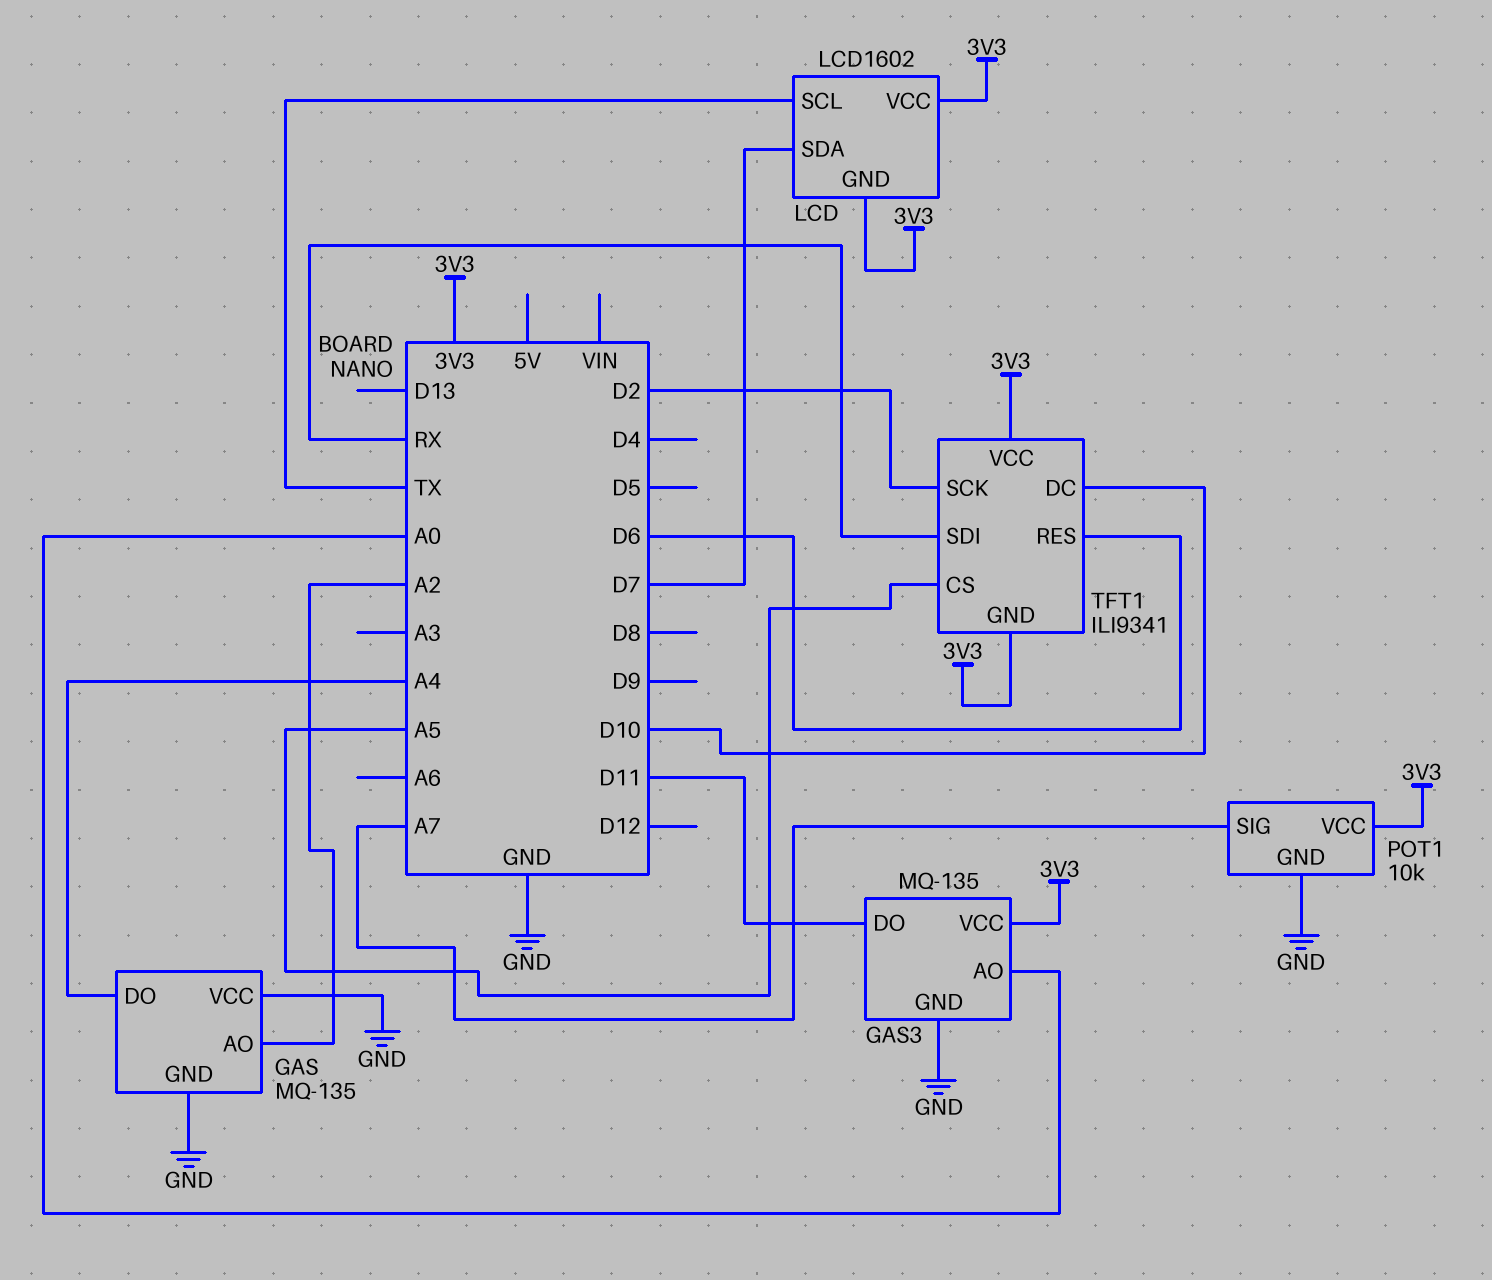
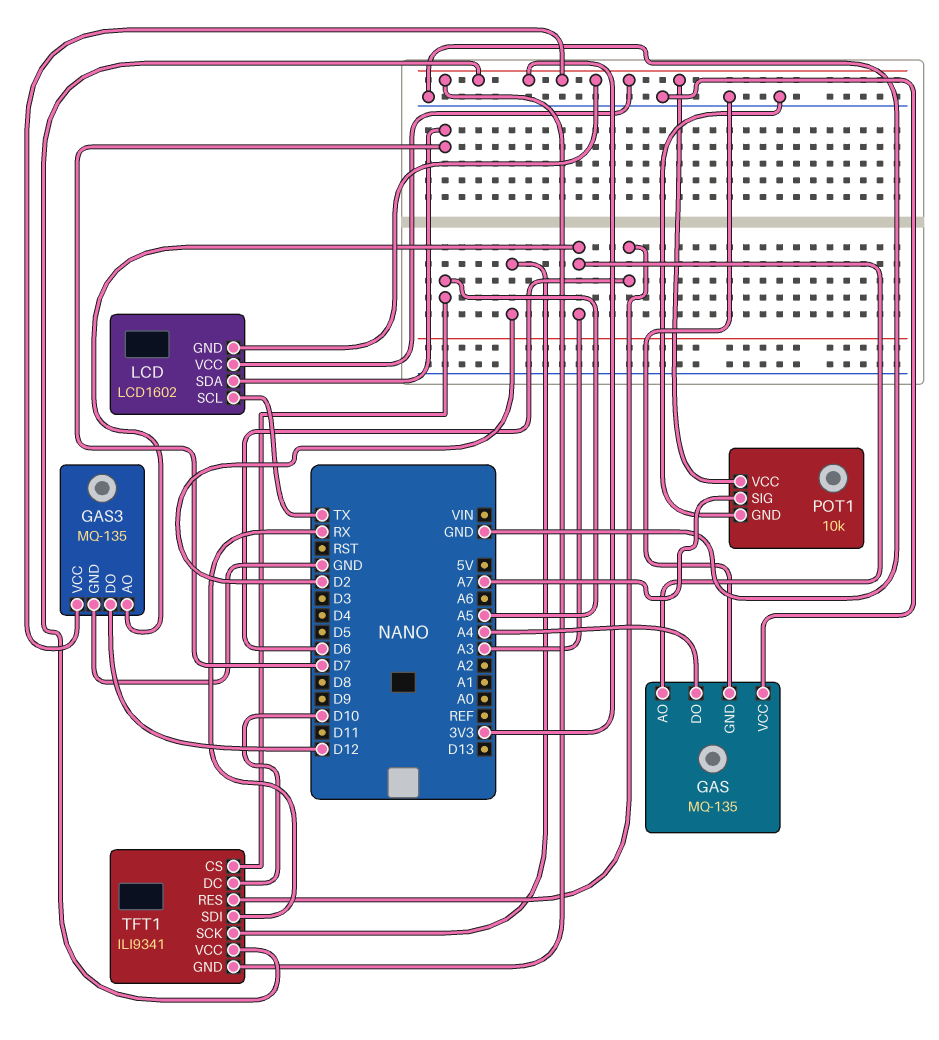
GAS pin AO: A2 -> A3
GAS3 pin AO: A0 -> A3
GAS3 pin DO: D11 -> D12

